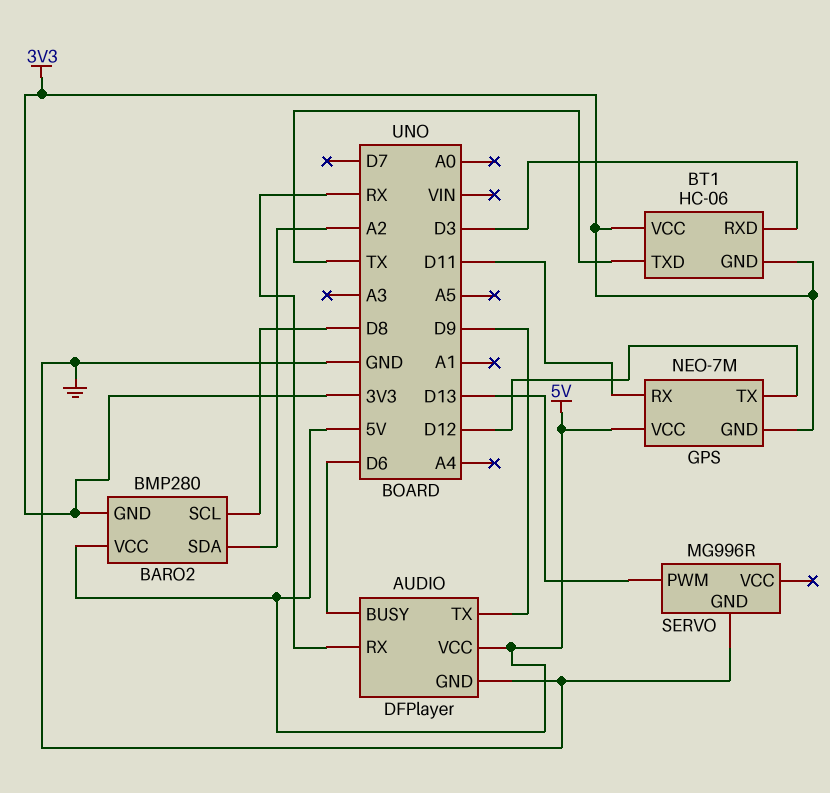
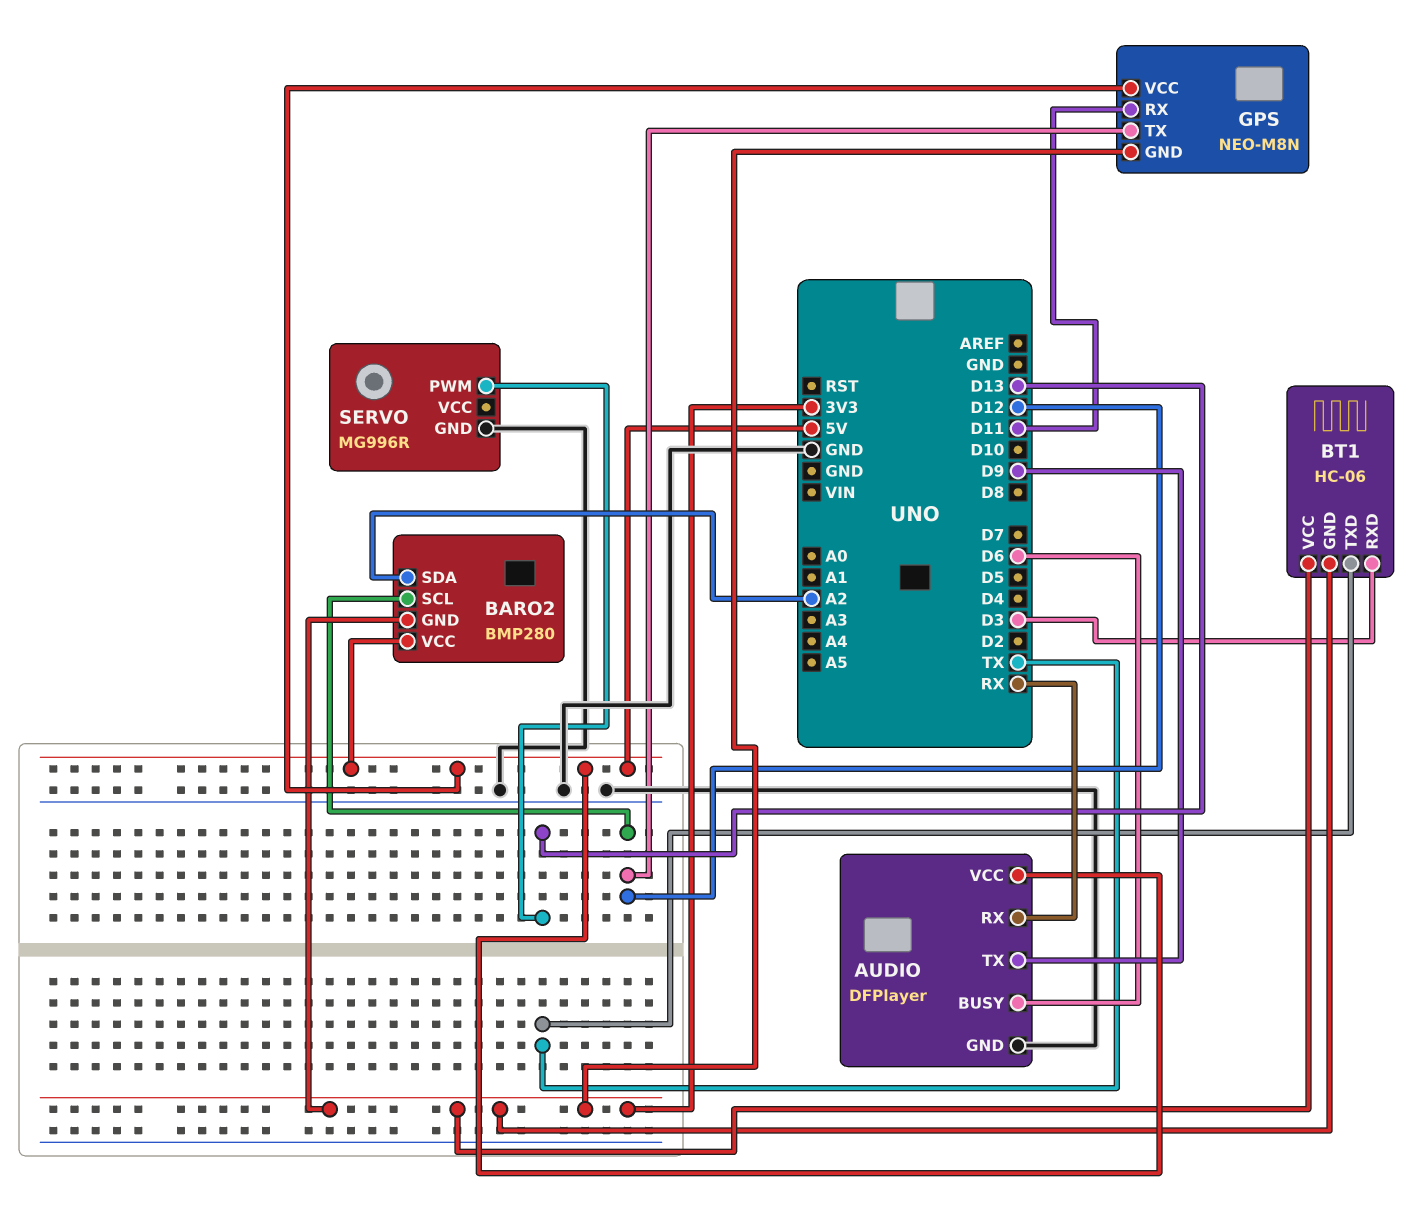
BARO2 pin SCL: D8 -> D12
GPS: NEO-7M -> NEO-M8N

